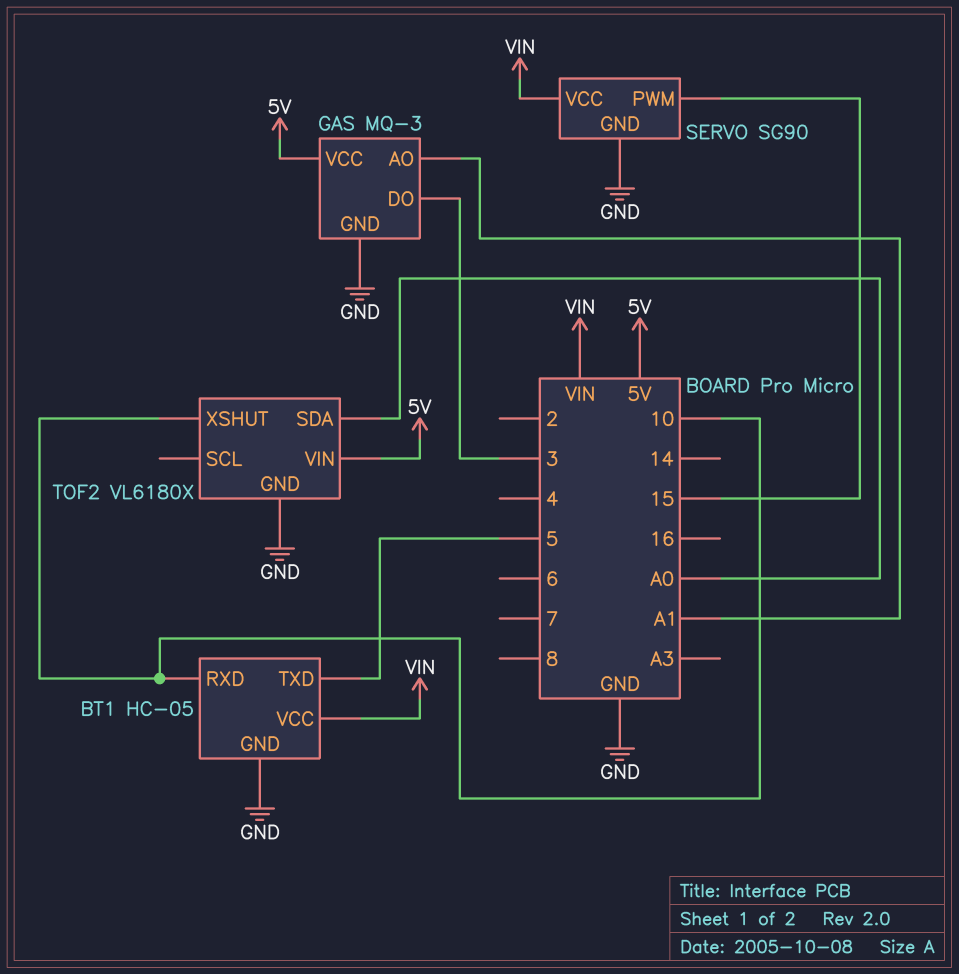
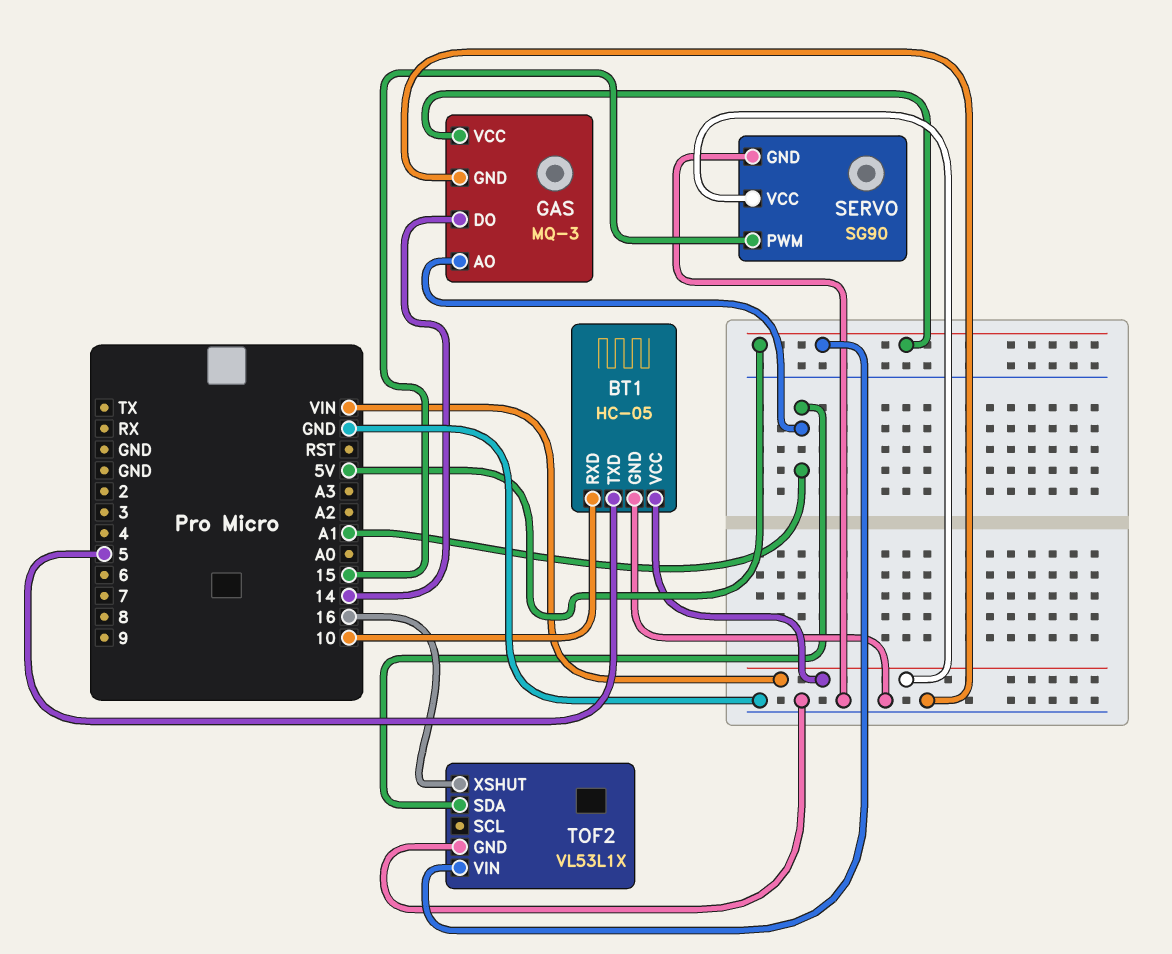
GAS pin DO: 3 -> 14
TOF2: VL6180X -> VL53L1X
TOF2 pin SDA: A0 -> A1
TOF2 pin XSHUT: 10 -> 16

